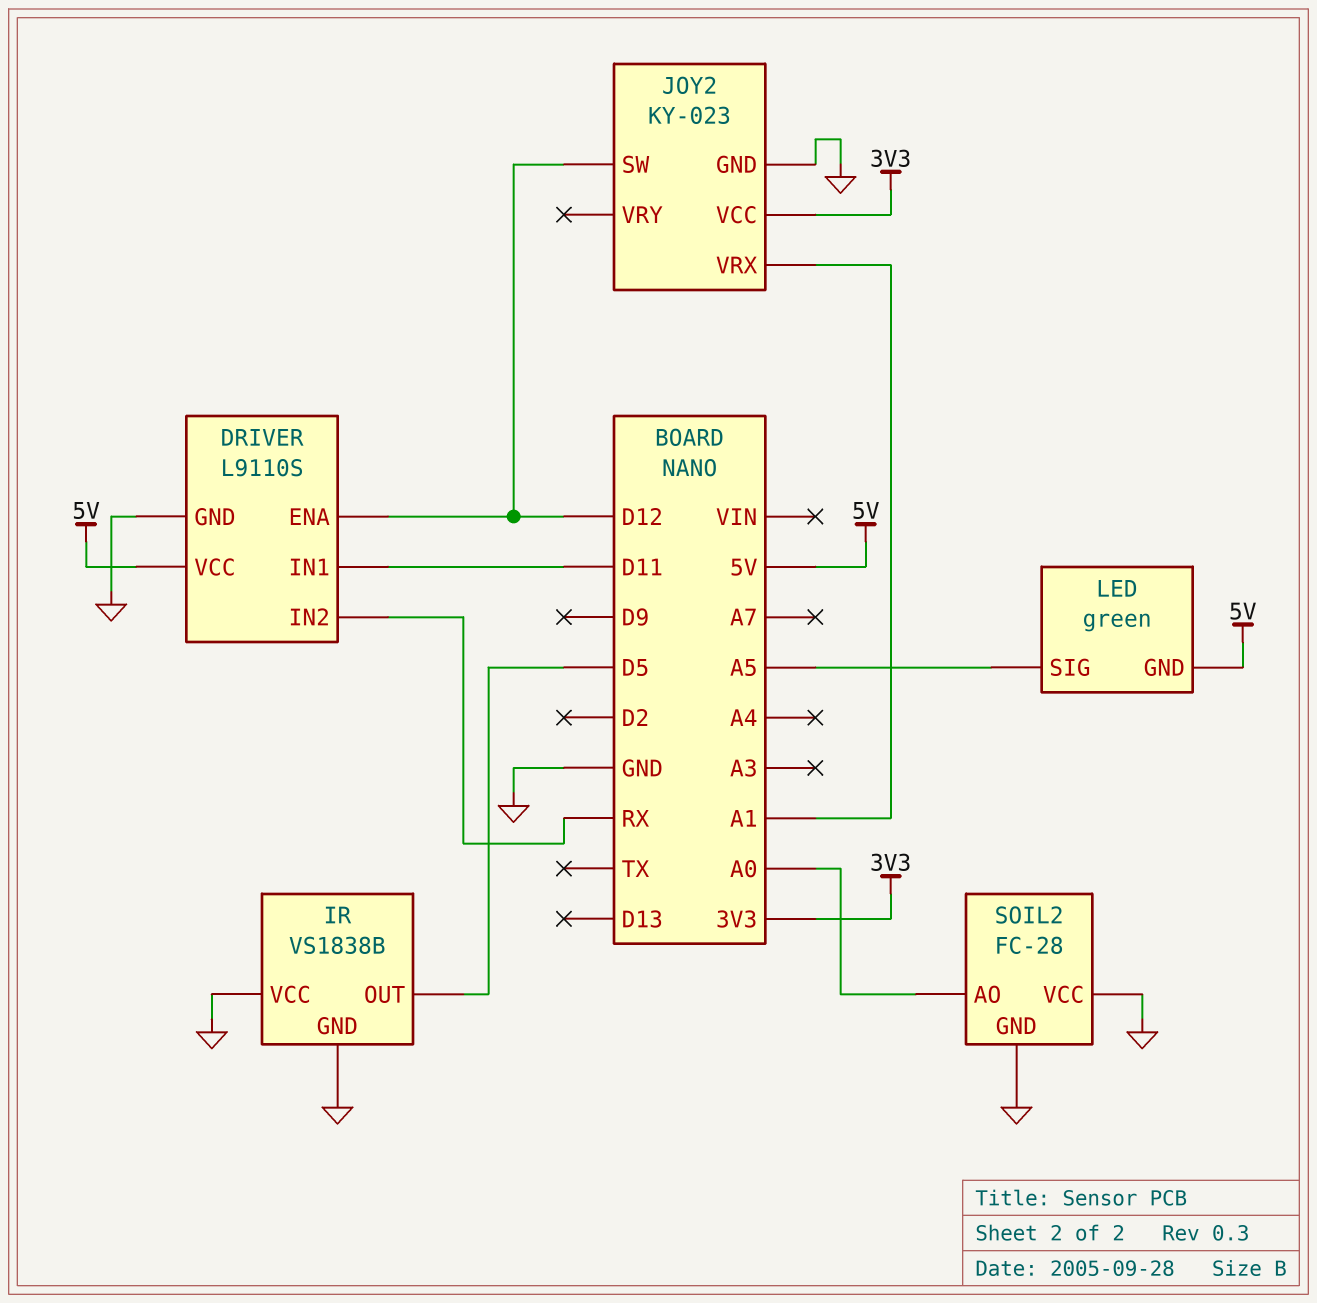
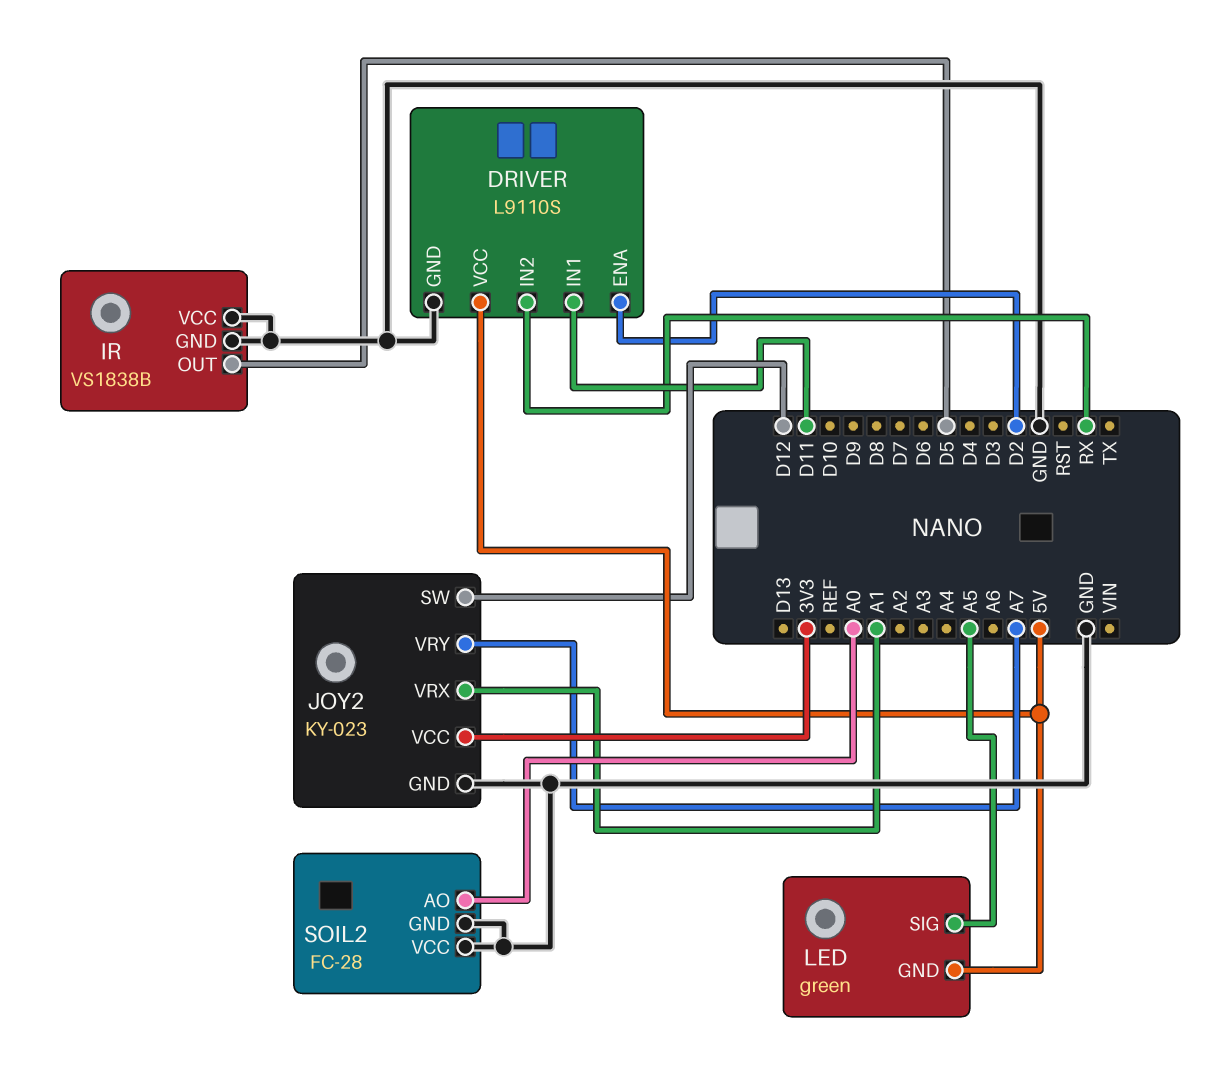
DRIVER pin ENA: D12 -> D2
JOY2 pin VRY: none -> A7

